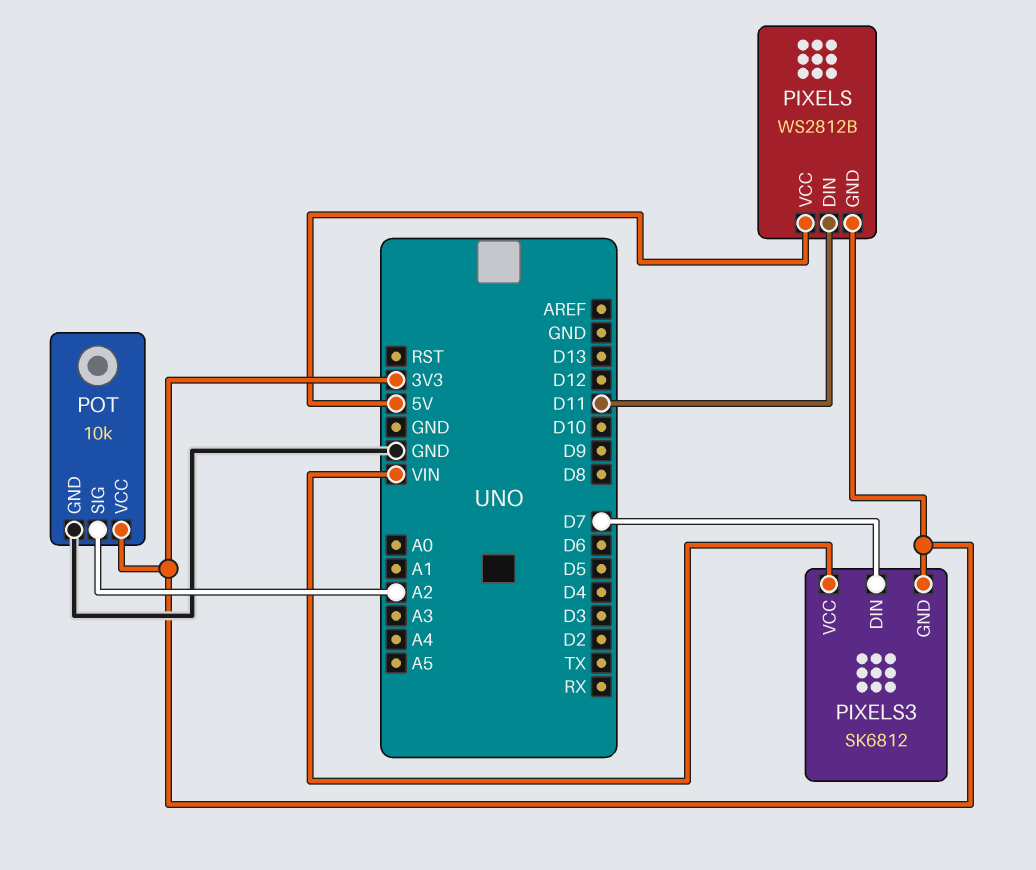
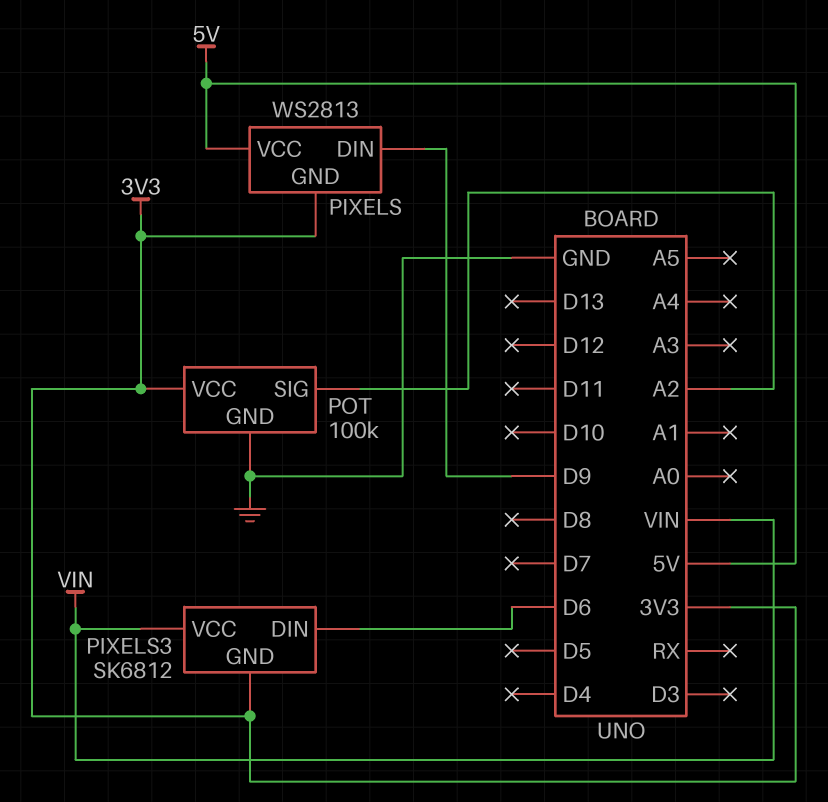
PIXELS: WS2812B -> WS2813
PIXELS pin DIN: D11 -> D9
PIXELS3 pin DIN: D7 -> D6
POT: 10k -> 100k

